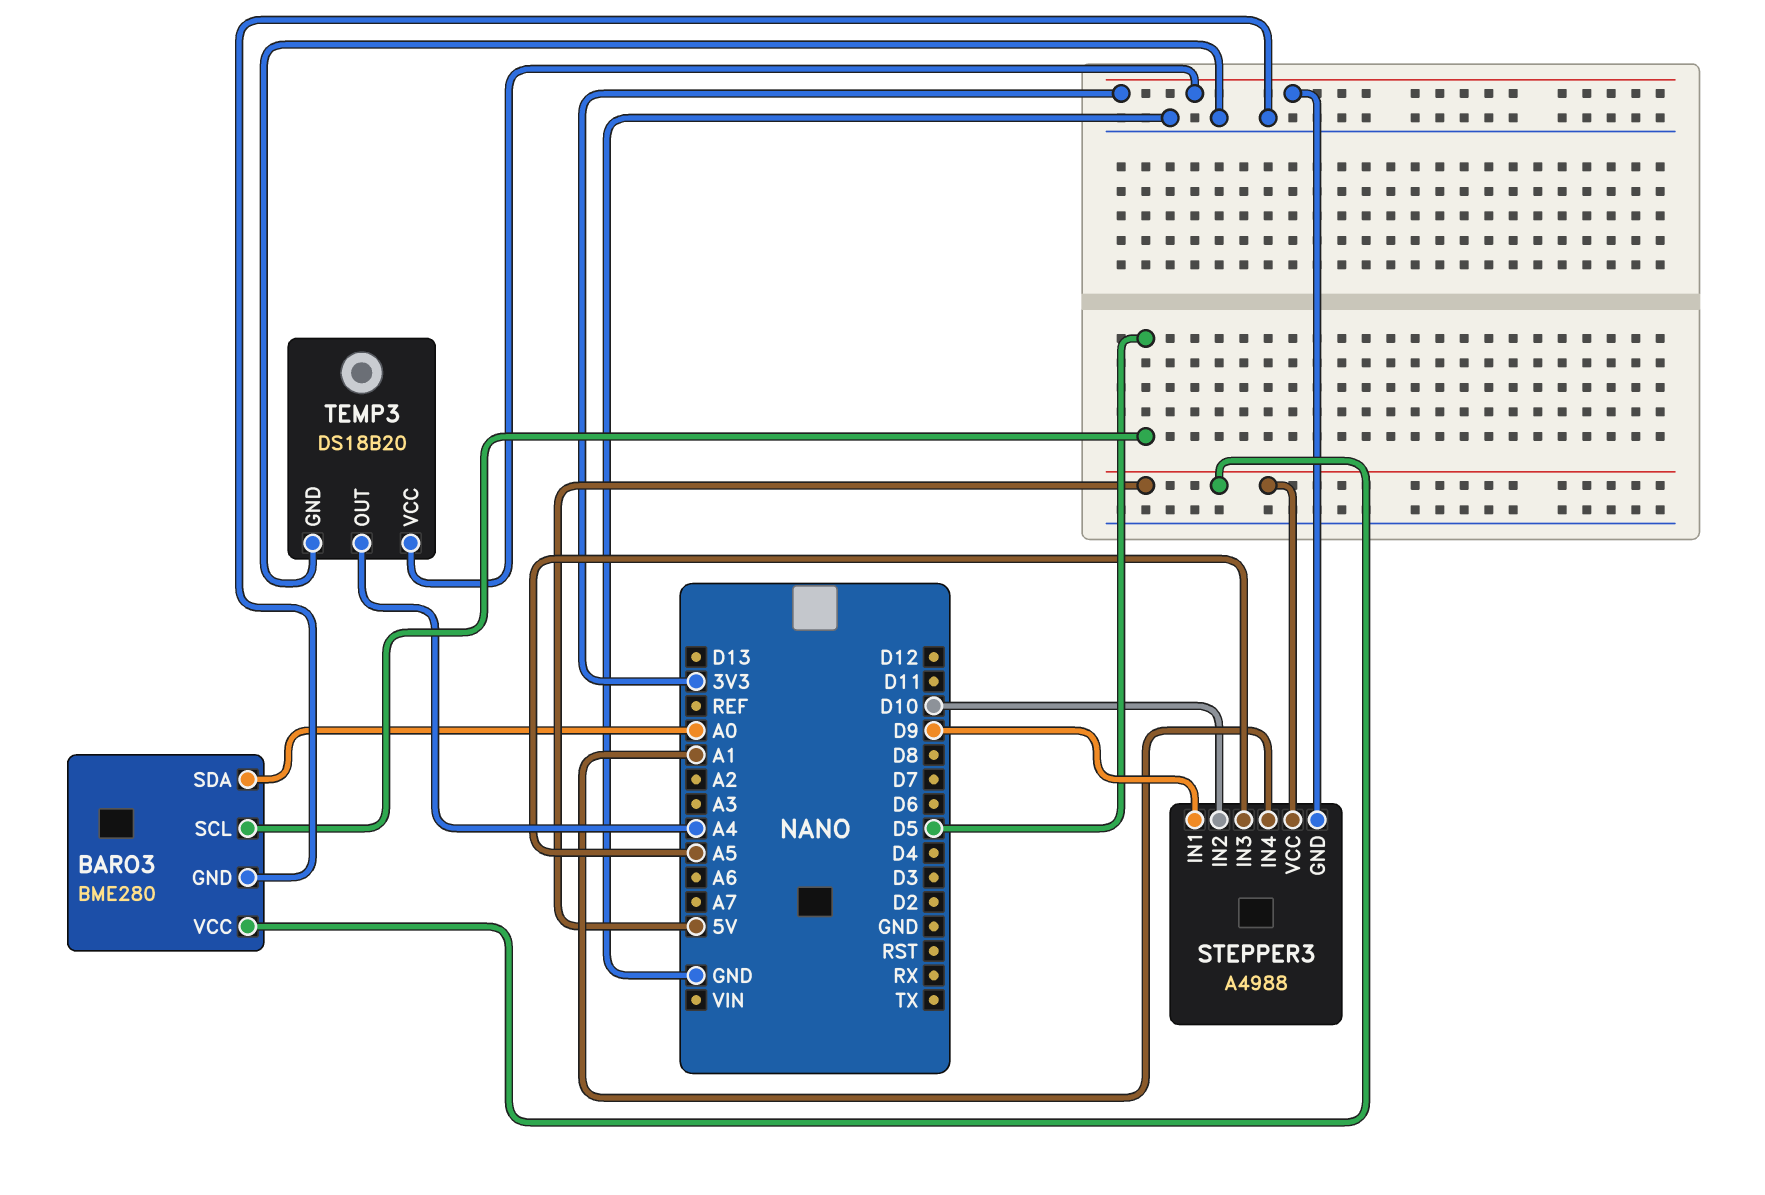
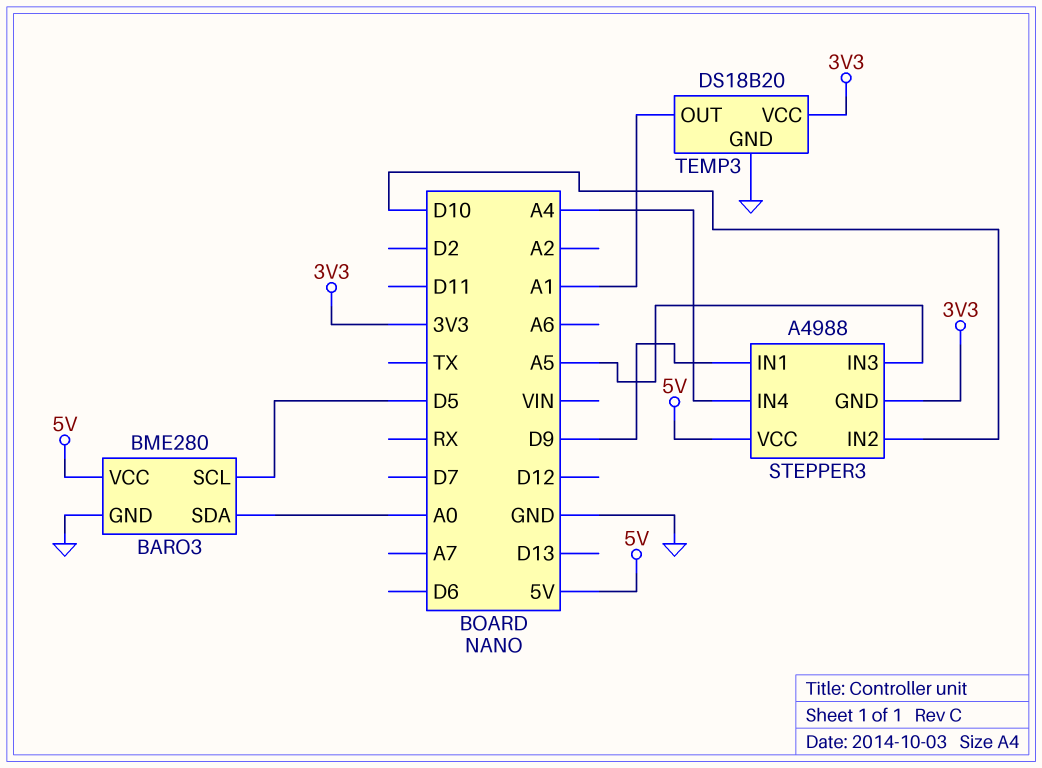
STEPPER3 pin IN4: A1 -> A4
TEMP3 pin OUT: A4 -> A1

